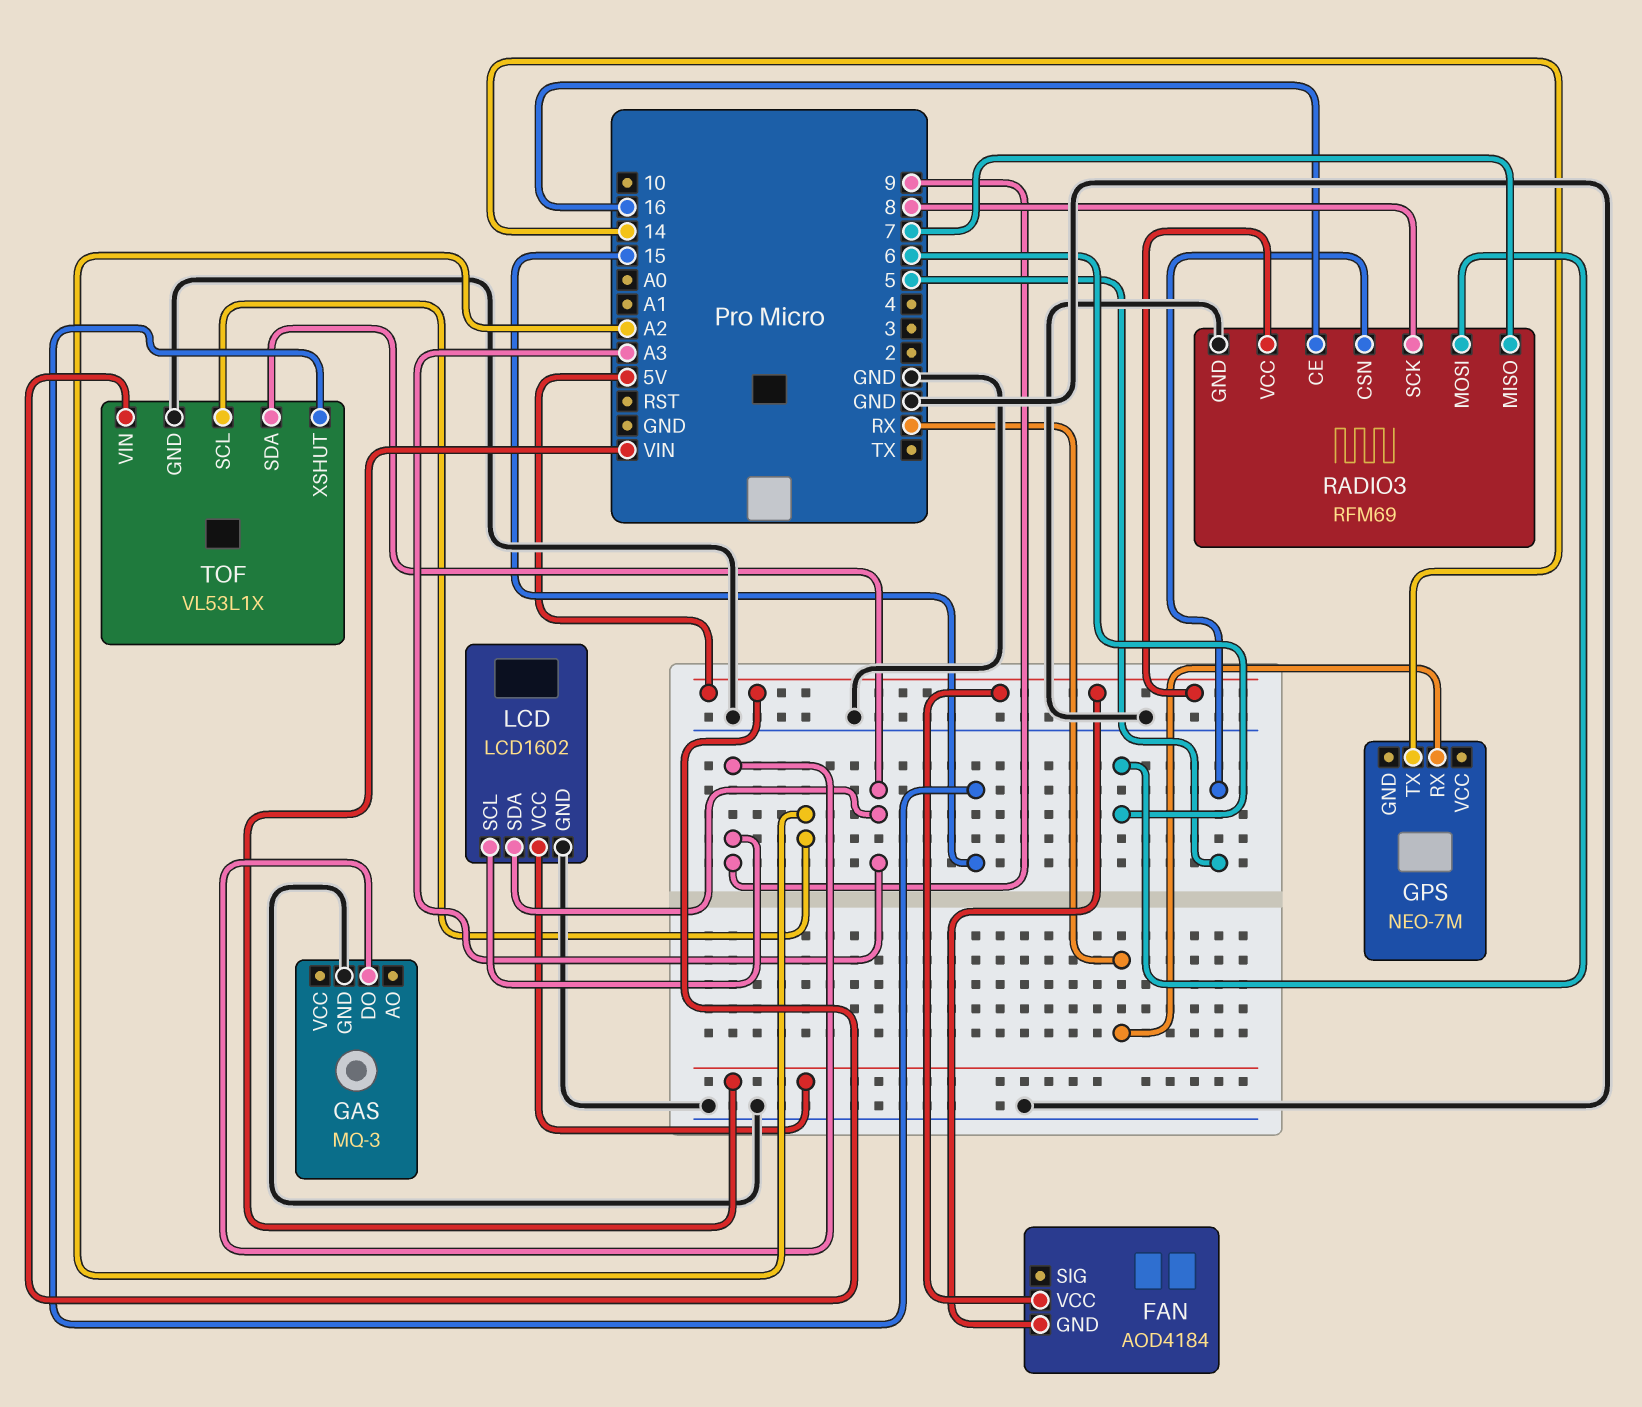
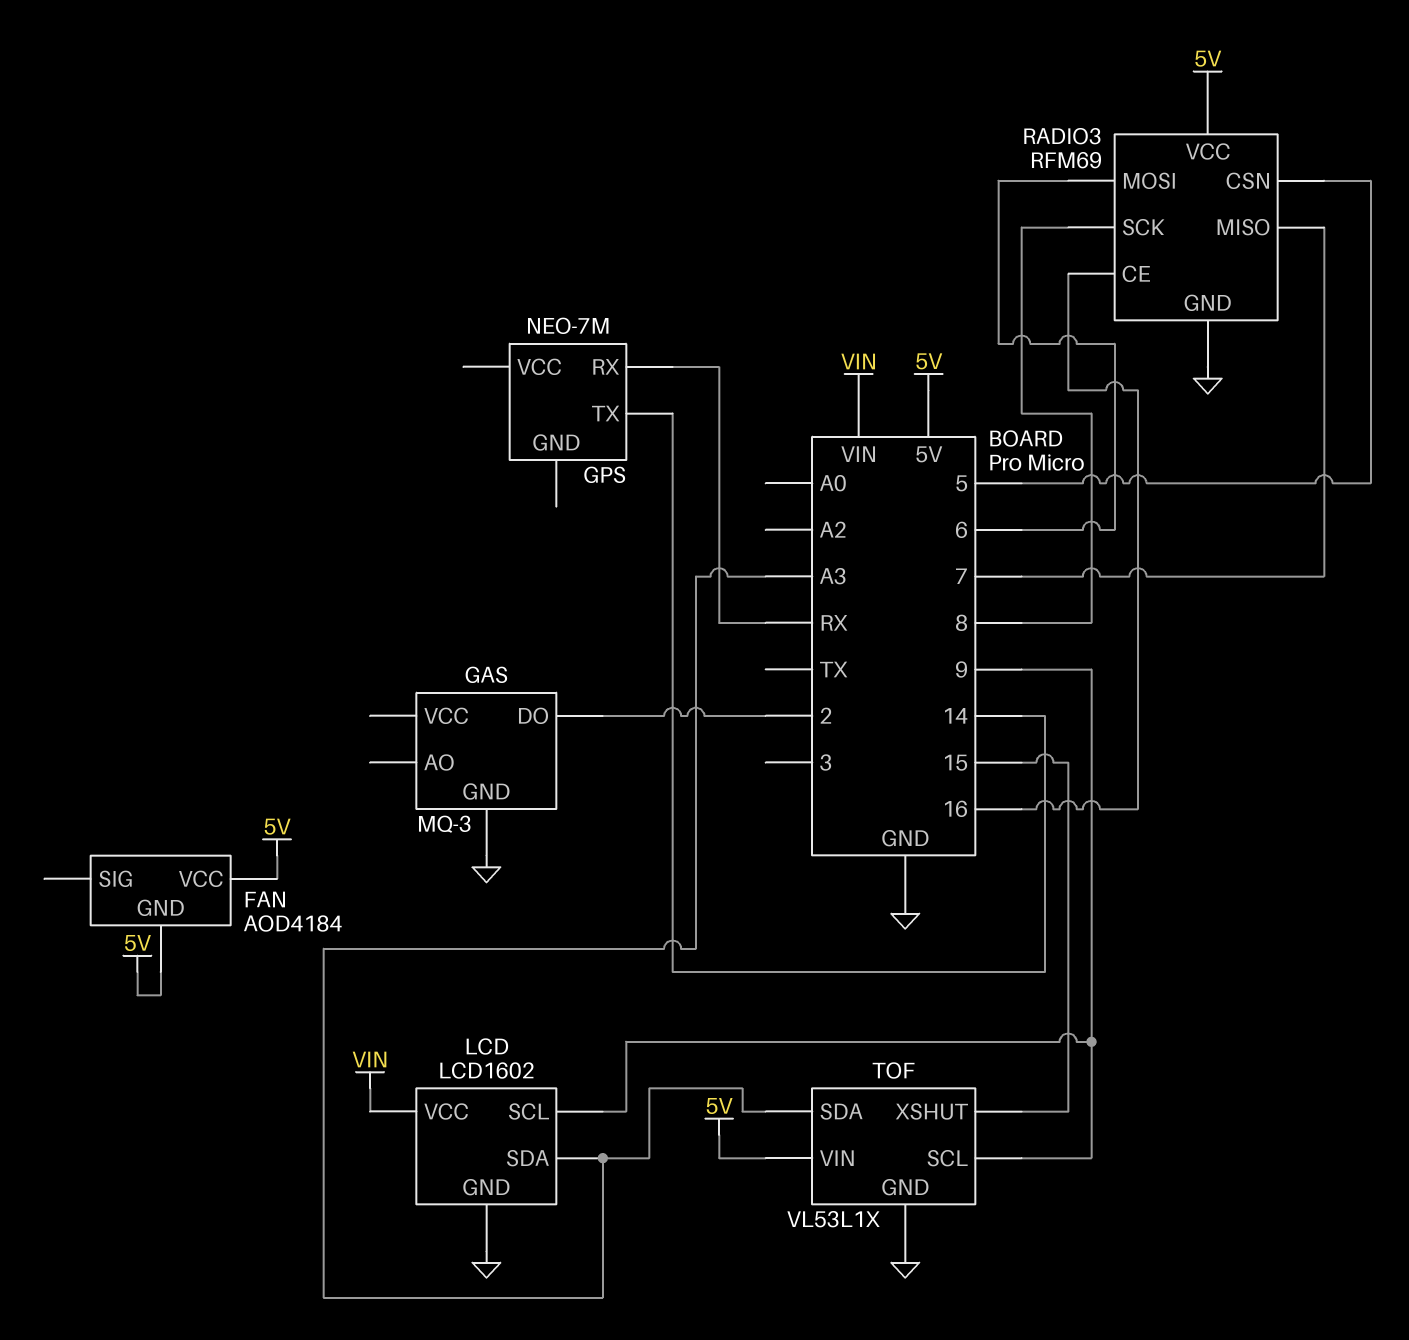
GAS pin DO: 9 -> 2
TOF pin SCL: A2 -> 9

